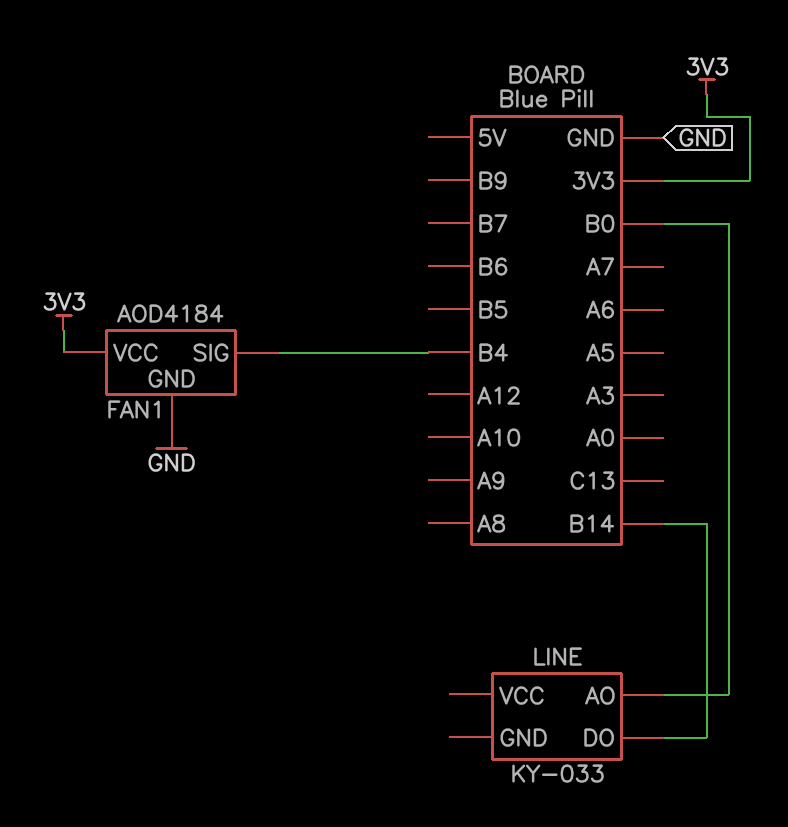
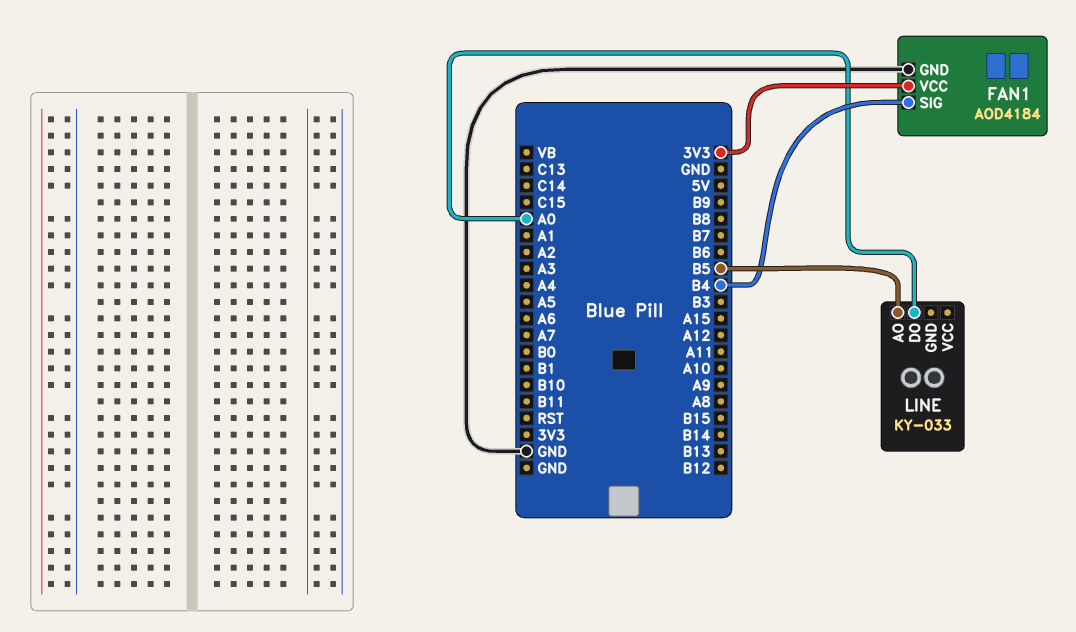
LINE pin AO: B0 -> B5
LINE pin DO: B14 -> A0

